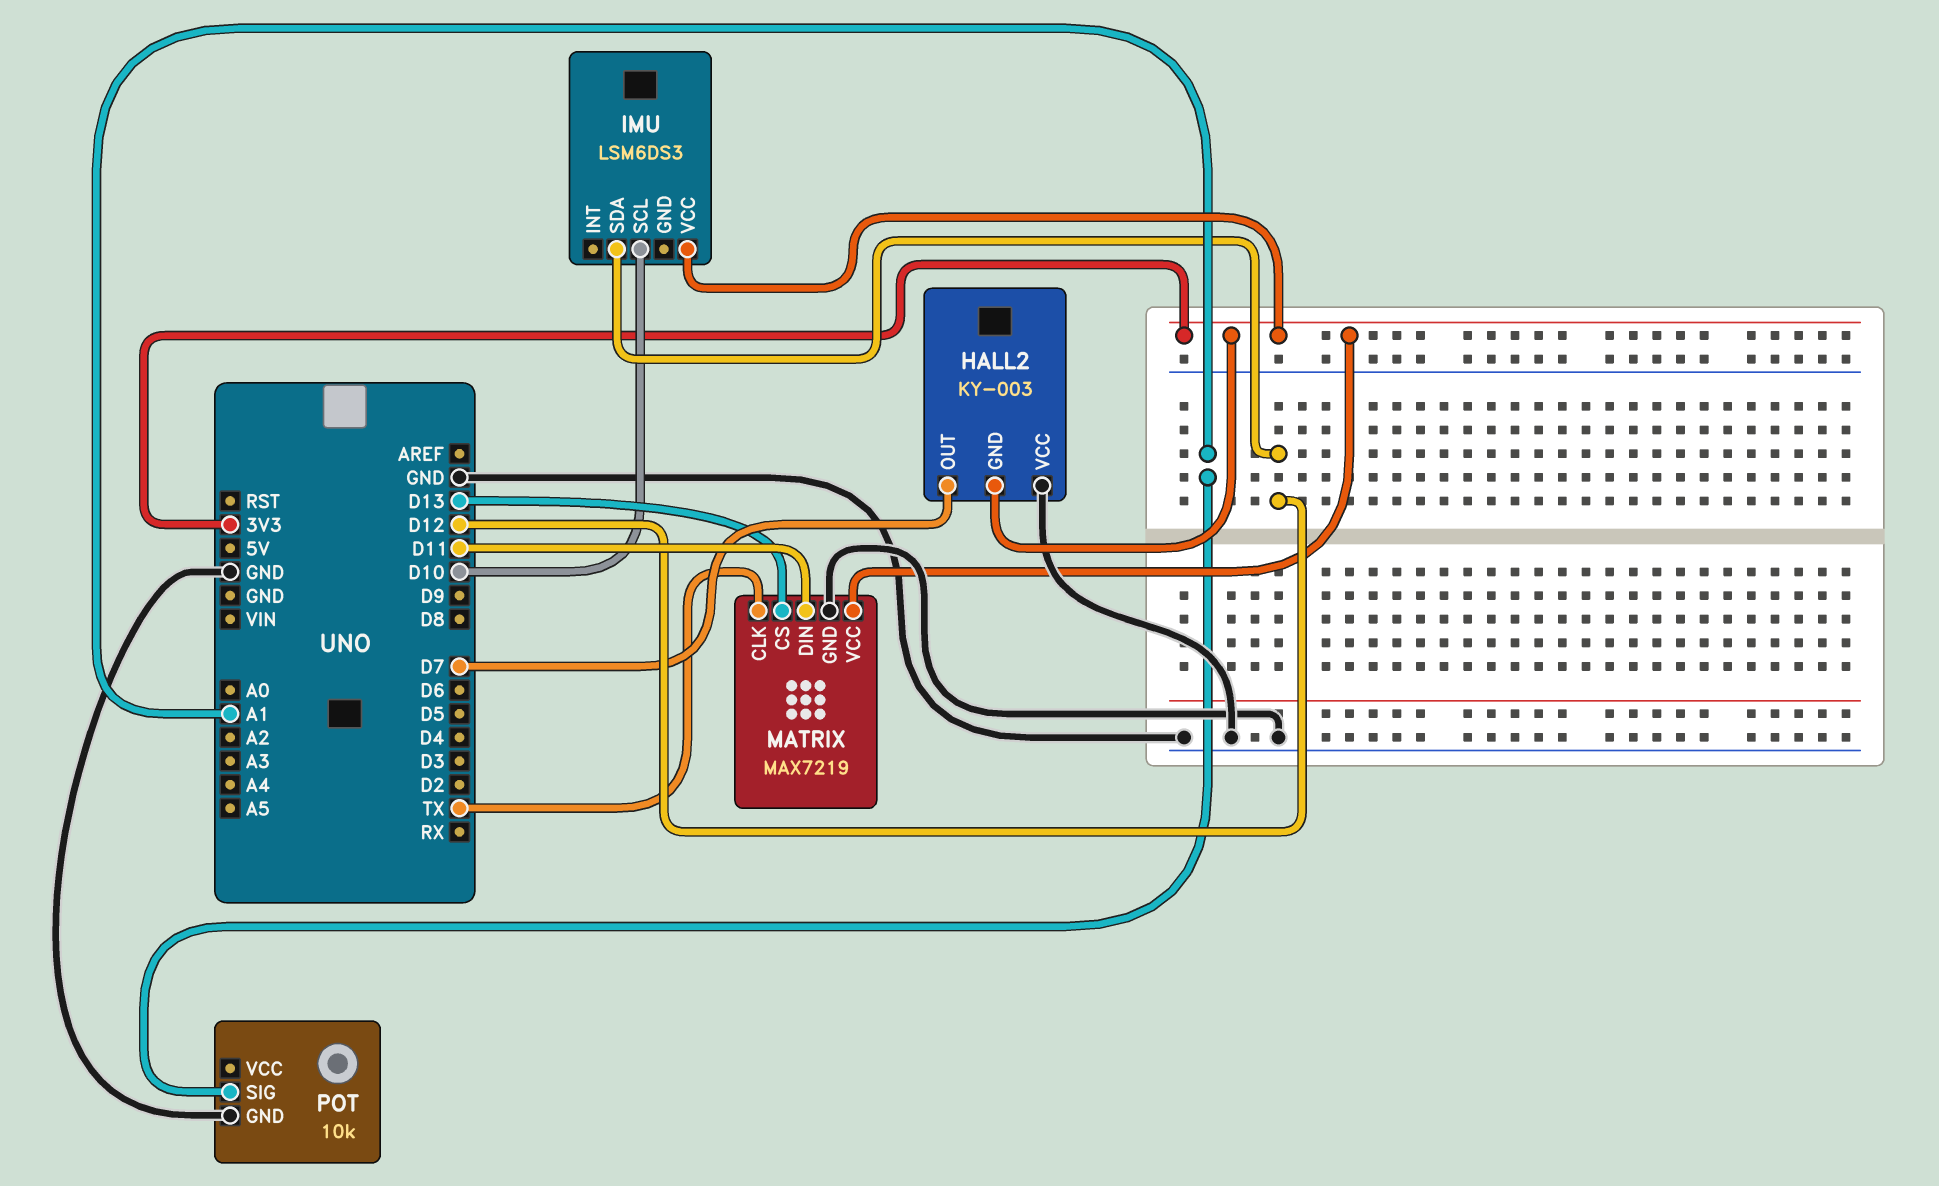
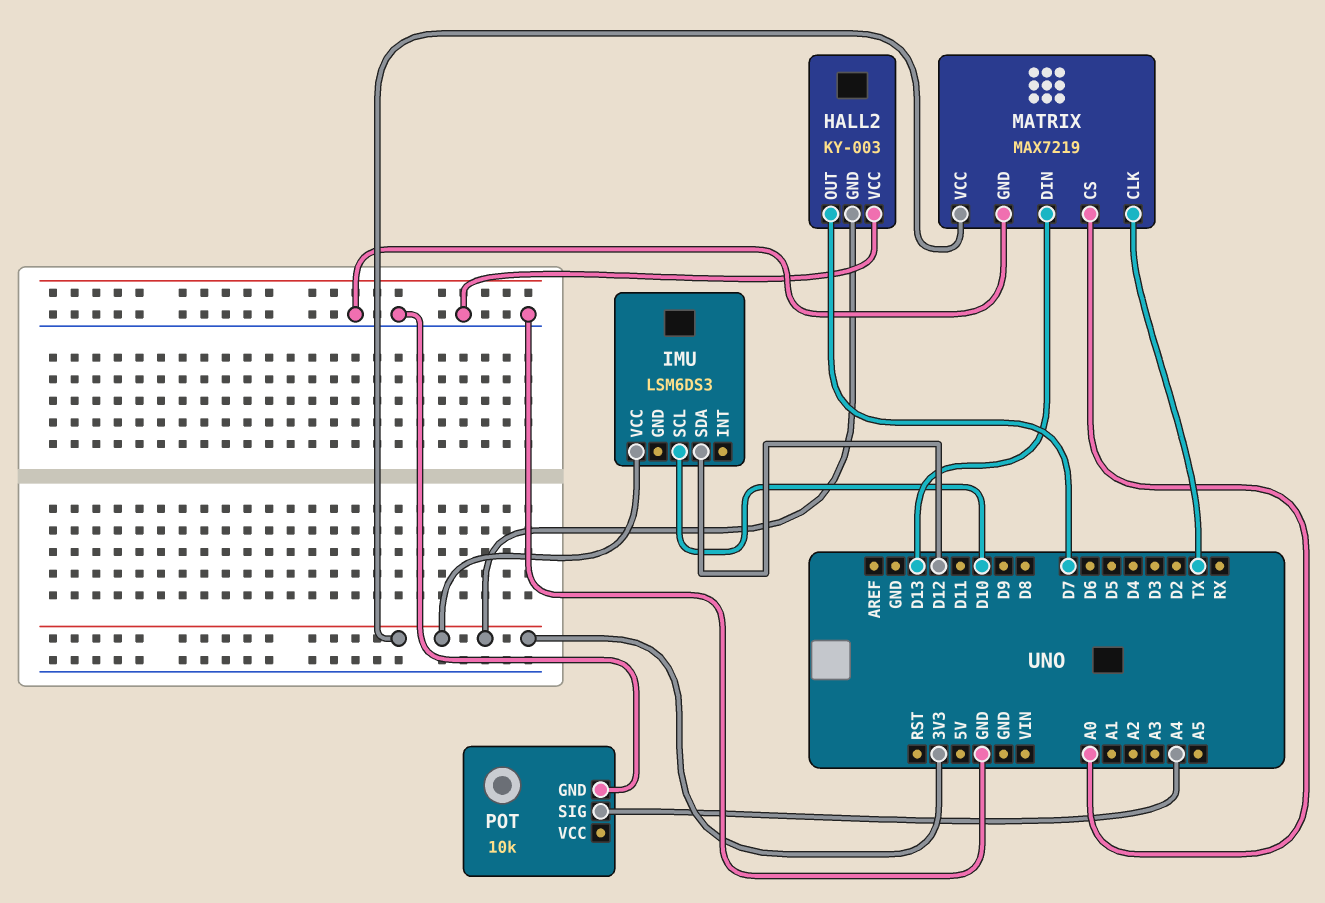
MATRIX pin CS: D13 -> A0
MATRIX pin DIN: D11 -> D13
POT pin SIG: A1 -> A4

